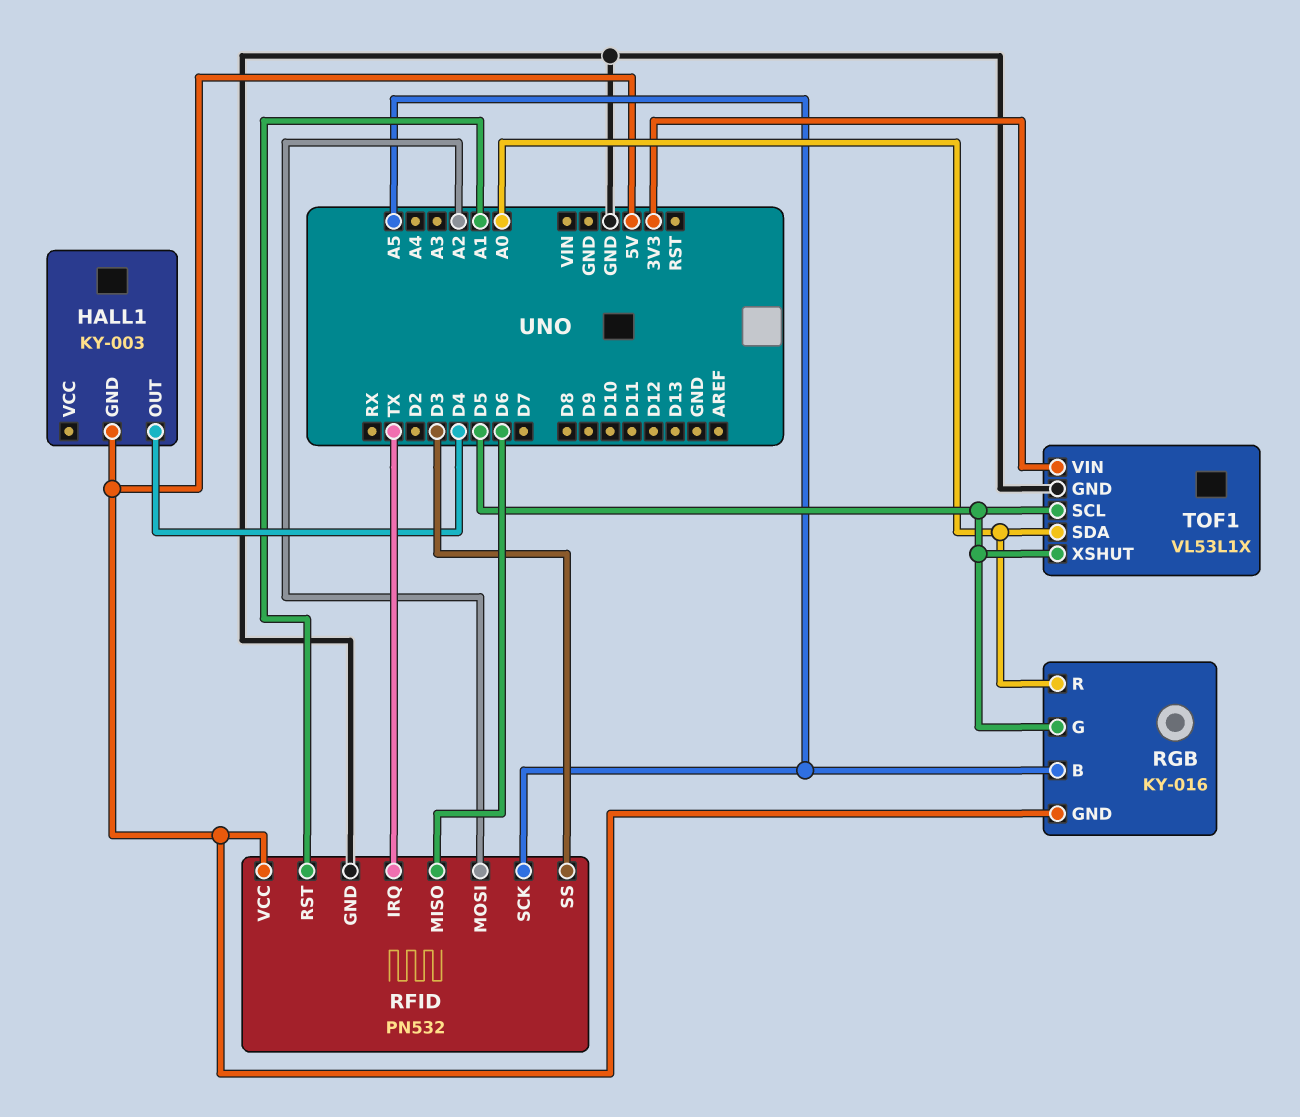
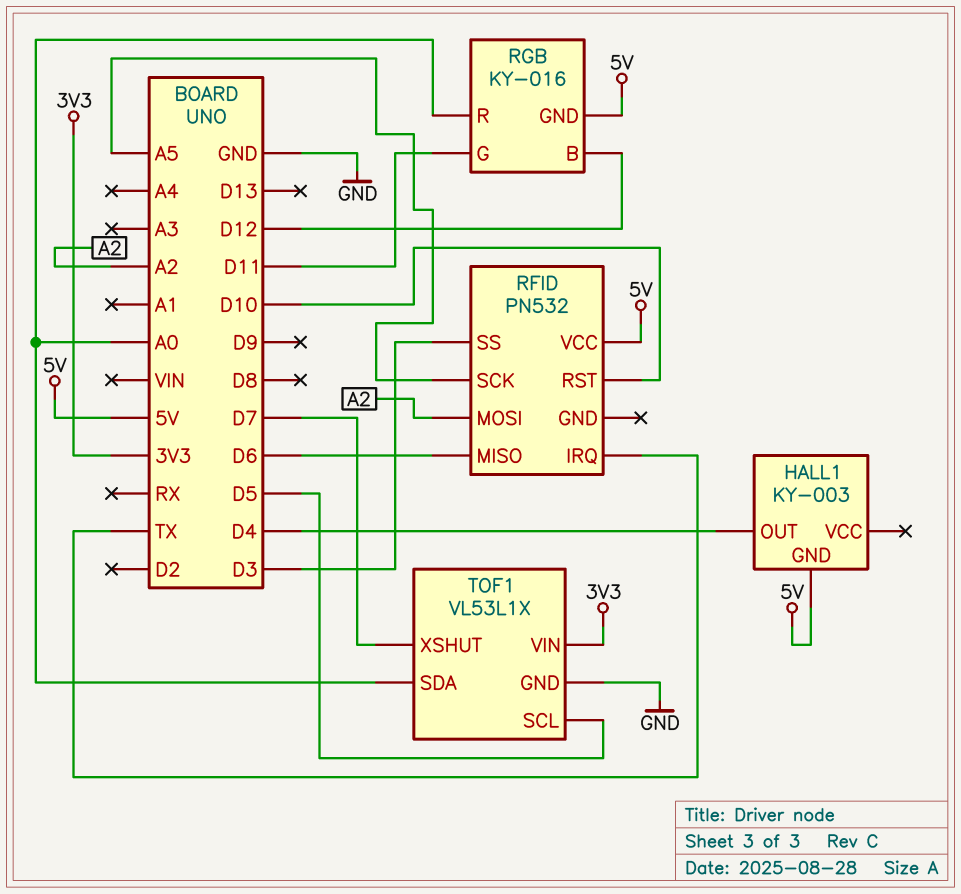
RFID pin GND: GND -> none
RFID pin RST: A1 -> D10
RGB pin B: A5 -> D12
RGB pin G: D5 -> D11
TOF1 pin XSHUT: D5 -> D7

